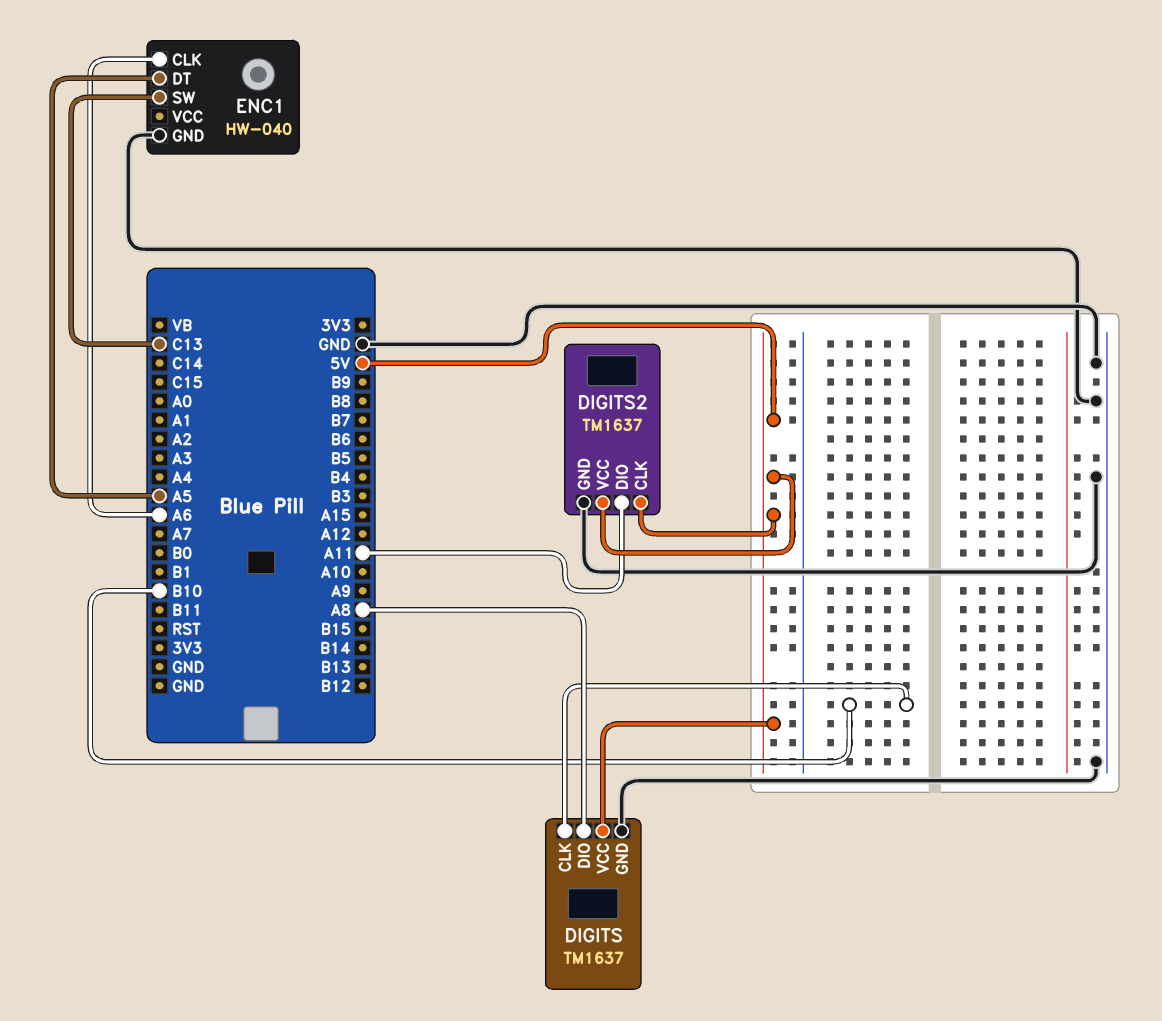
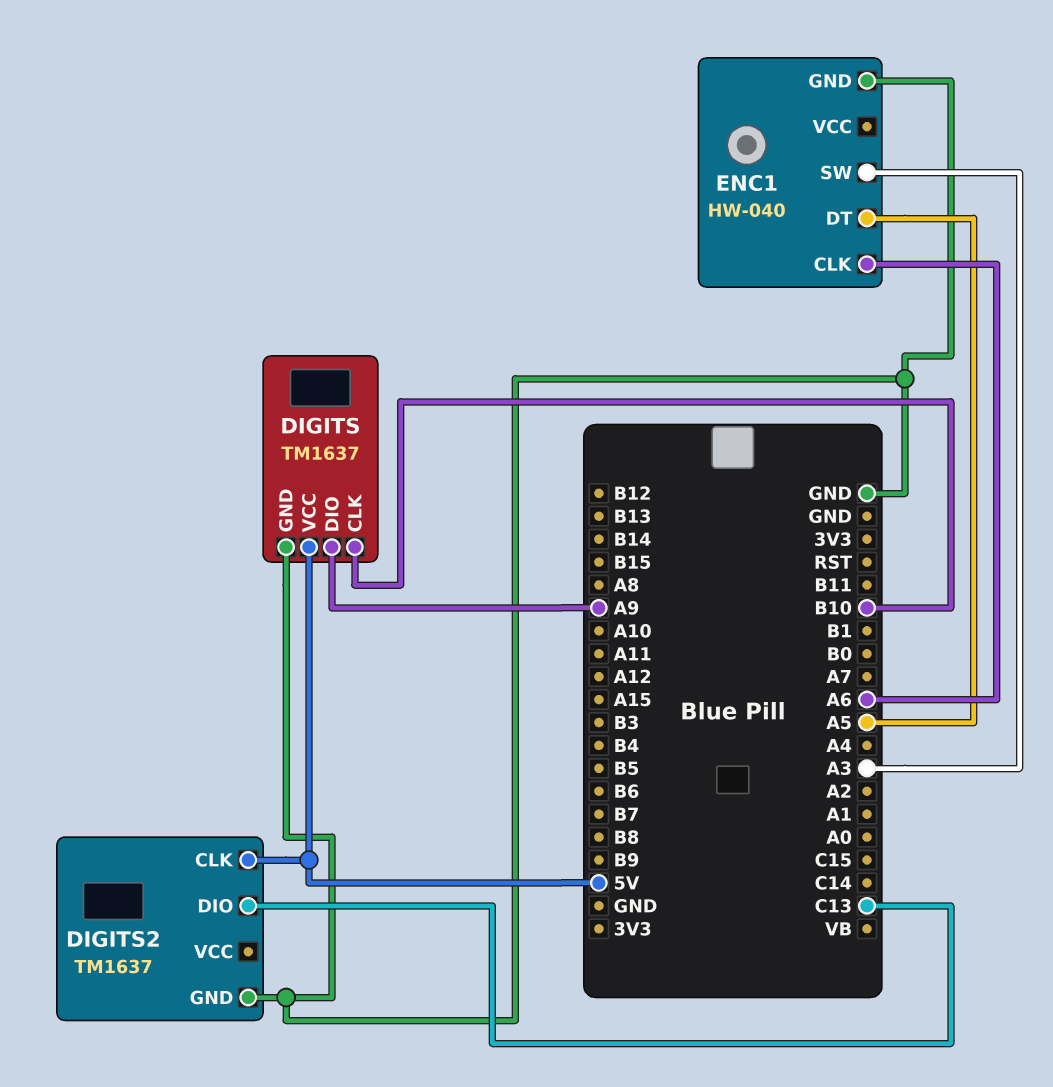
DIGITS pin DIO: A8 -> A9
DIGITS2 pin DIO: A11 -> C13
DIGITS2 pin VCC: 5V -> none
ENC1 pin SW: C13 -> A3

